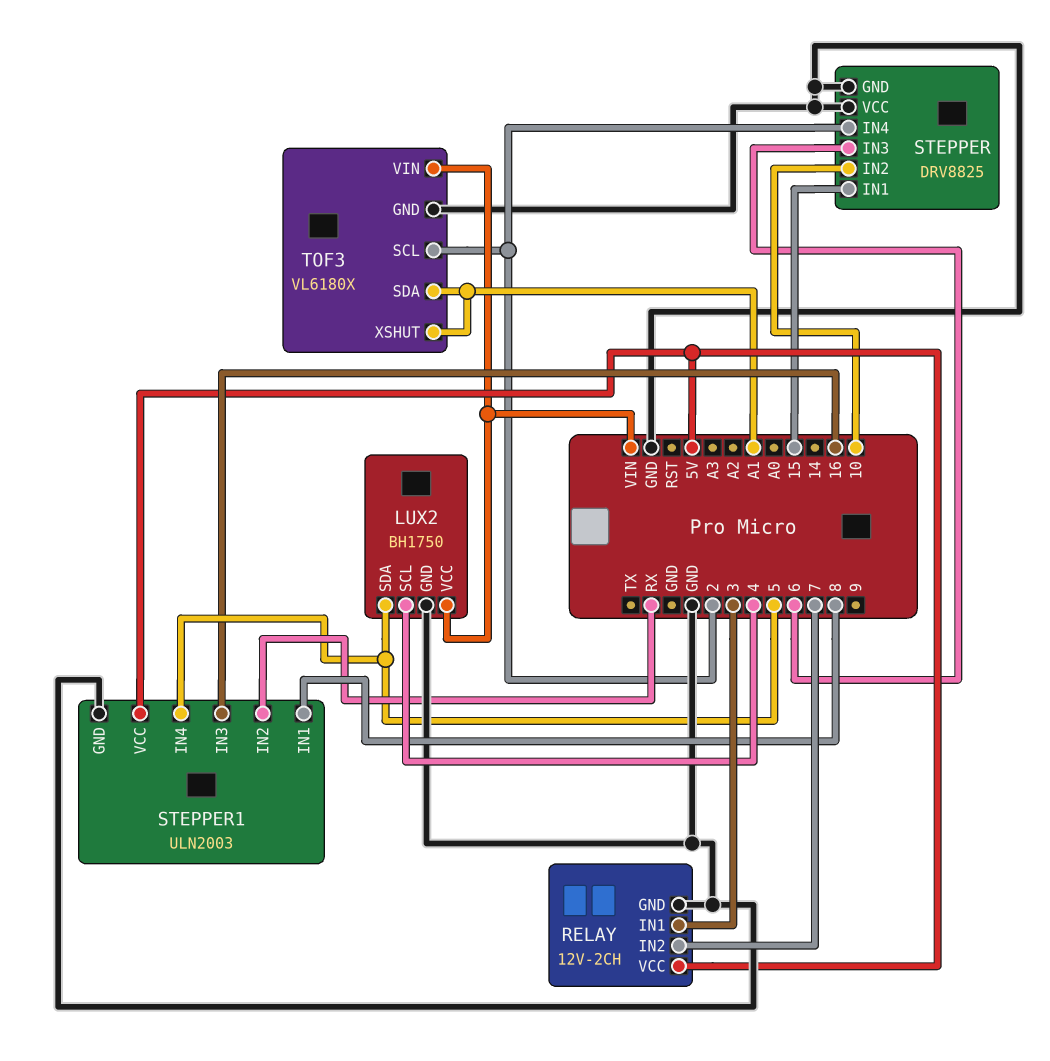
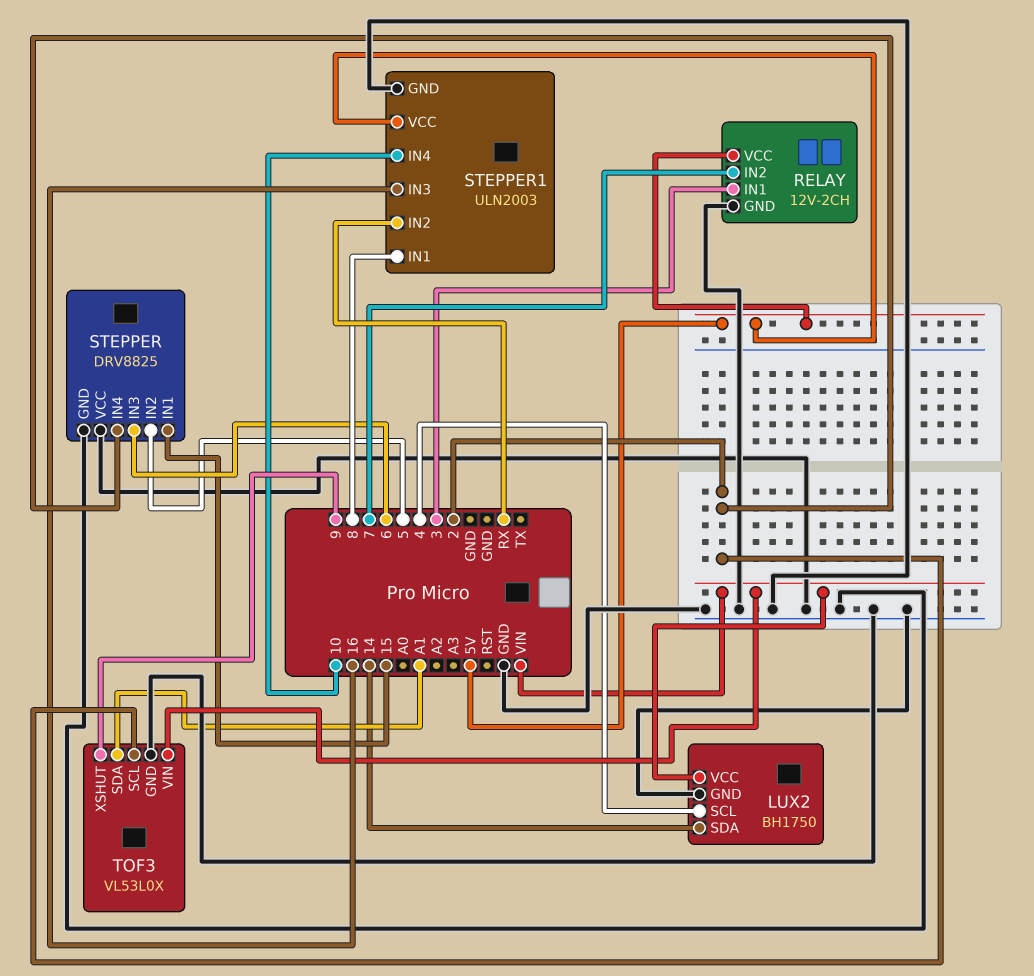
LUX2 pin SDA: 5 -> 14
STEPPER pin IN2: 10 -> 5
STEPPER1 pin IN4: 5 -> 10
TOF3: VL6180X -> VL53L0X
TOF3 pin XSHUT: A1 -> 9

